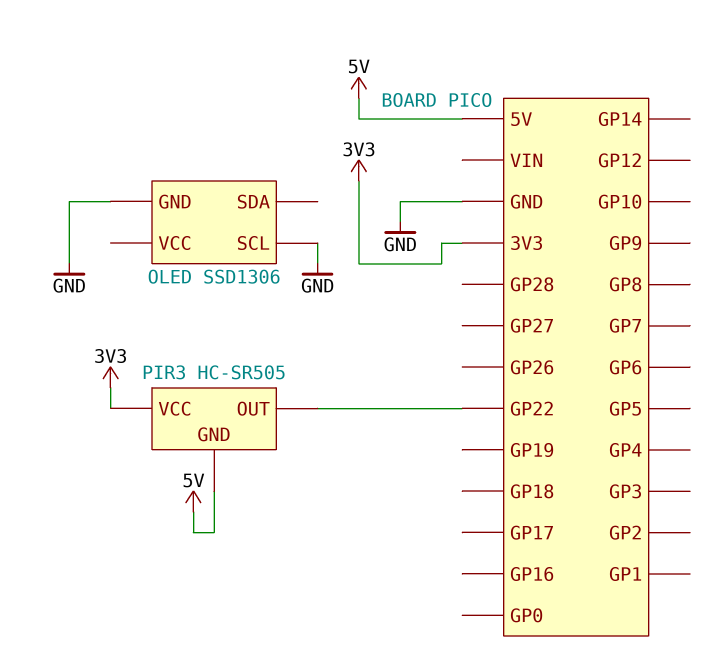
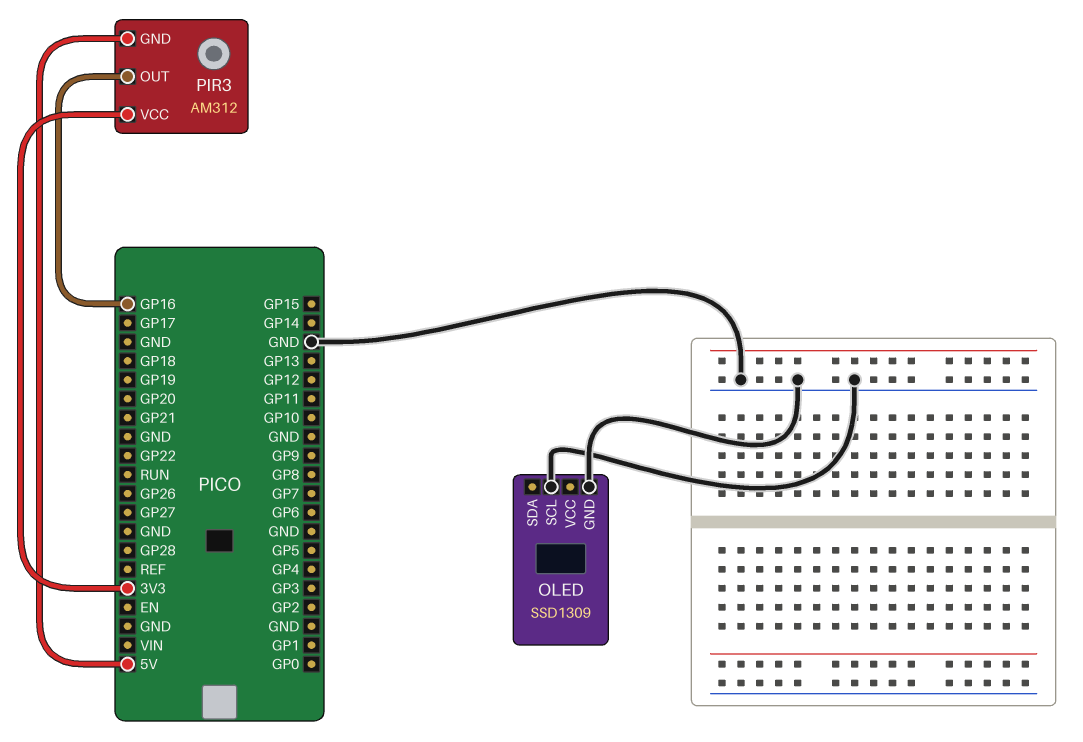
OLED: SSD1306 -> SSD1309
PIR3: HC-SR505 -> AM312
PIR3 pin OUT: GP22 -> GP16

